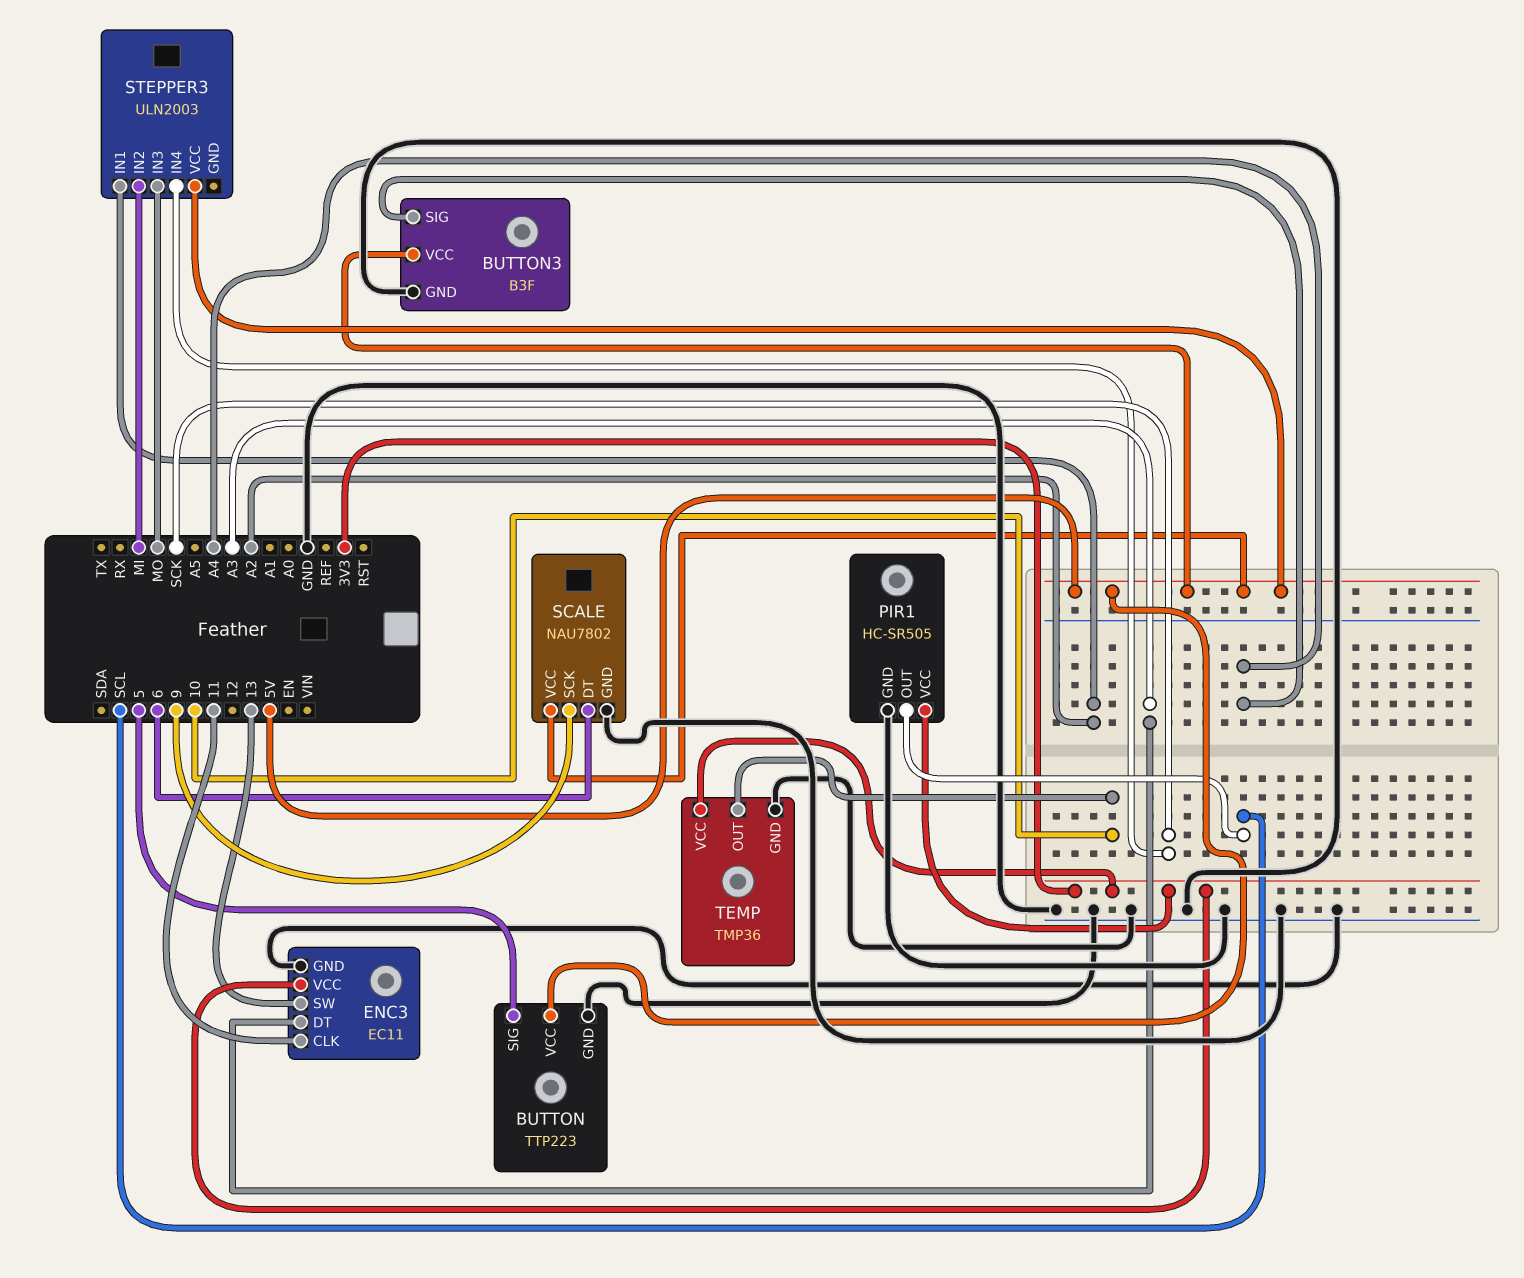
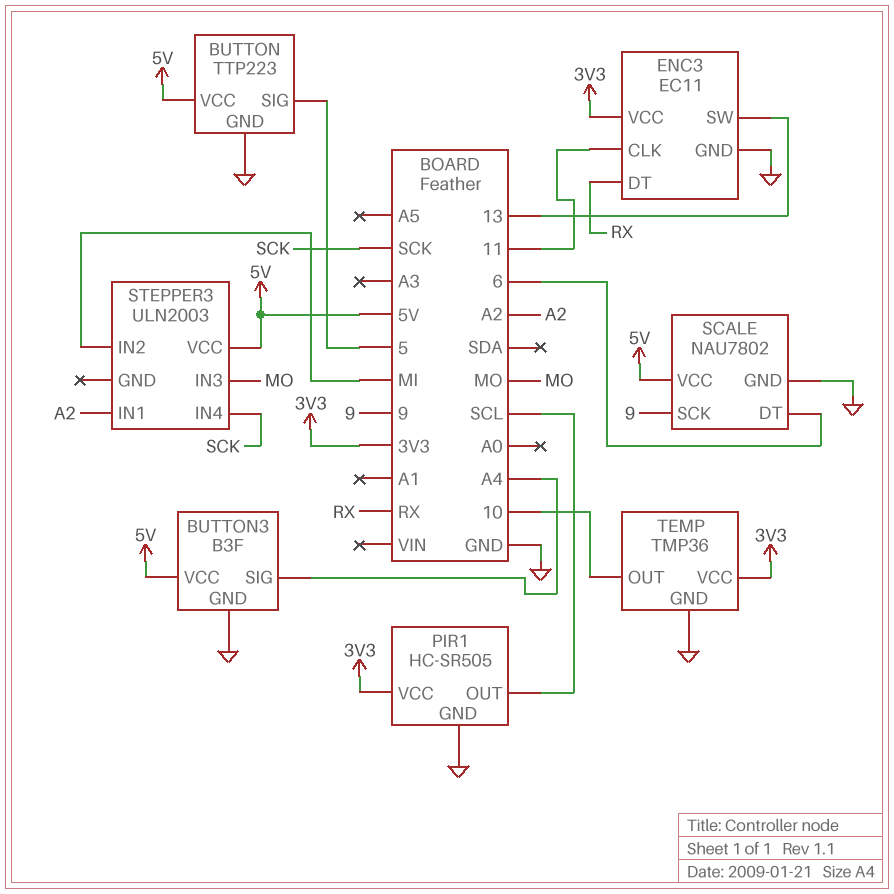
ENC3 pin DT: A3 -> RX

